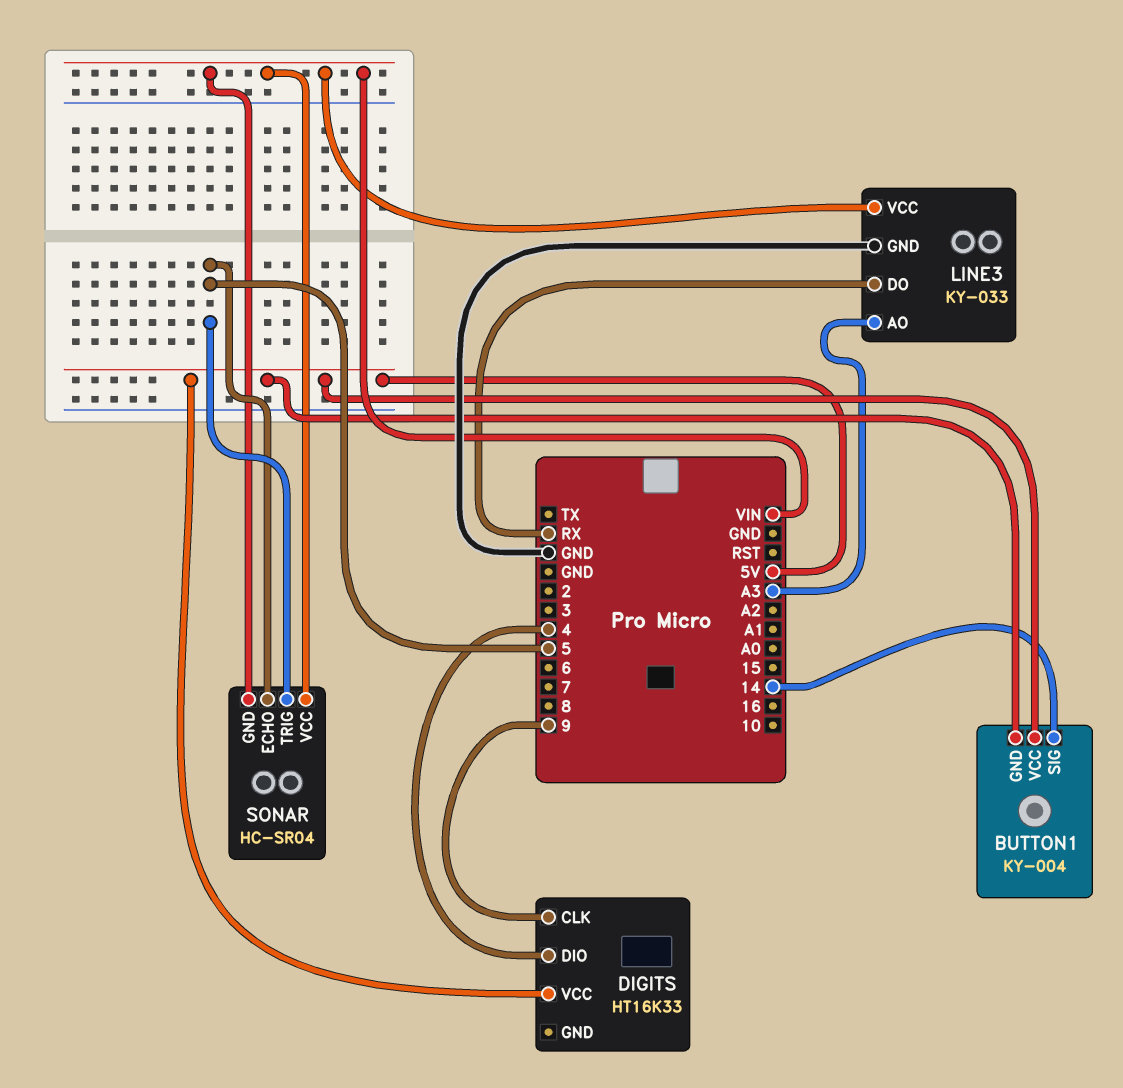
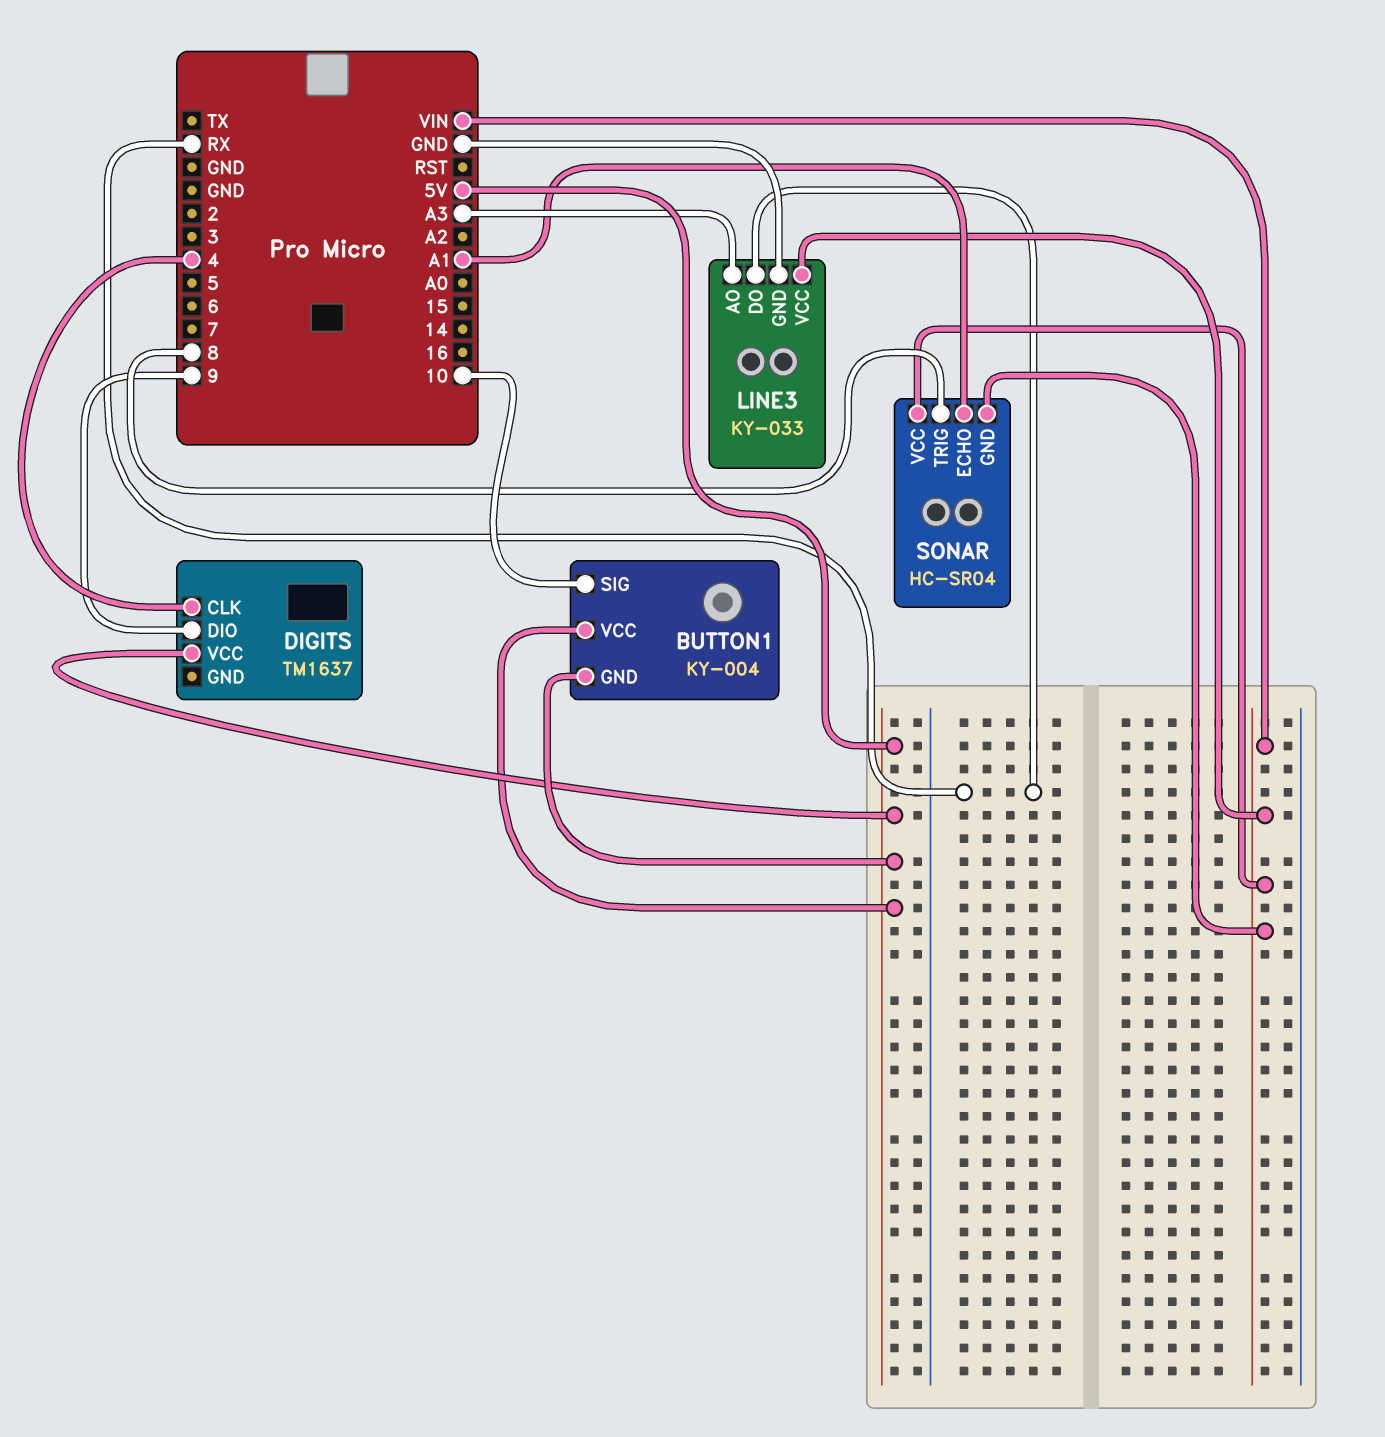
BUTTON1 pin SIG: 14 -> 10
DIGITS: HT16K33 -> TM1637
DIGITS pin CLK: 9 -> 4
DIGITS pin DIO: 4 -> 9
SONAR pin ECHO: 5 -> A1
SONAR pin TRIG: 5 -> 8

